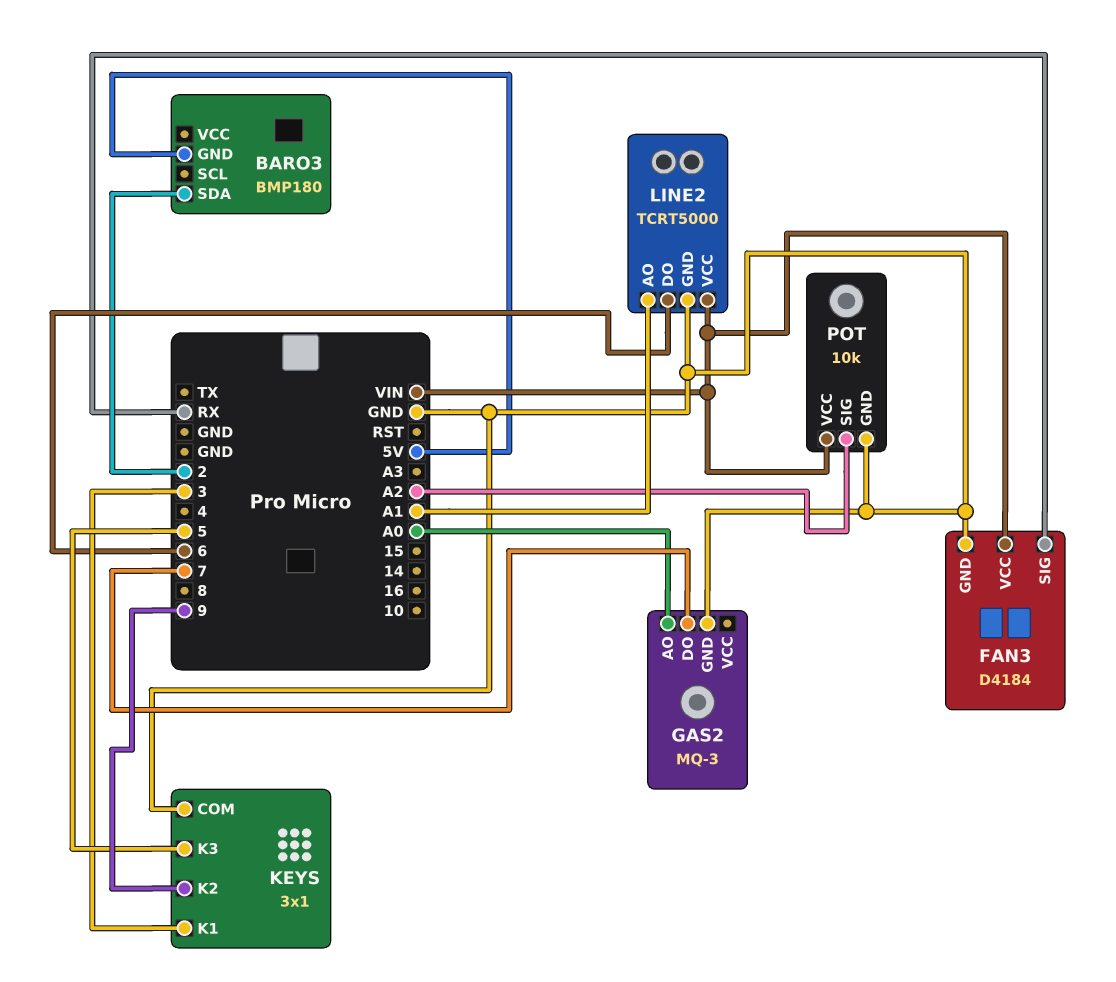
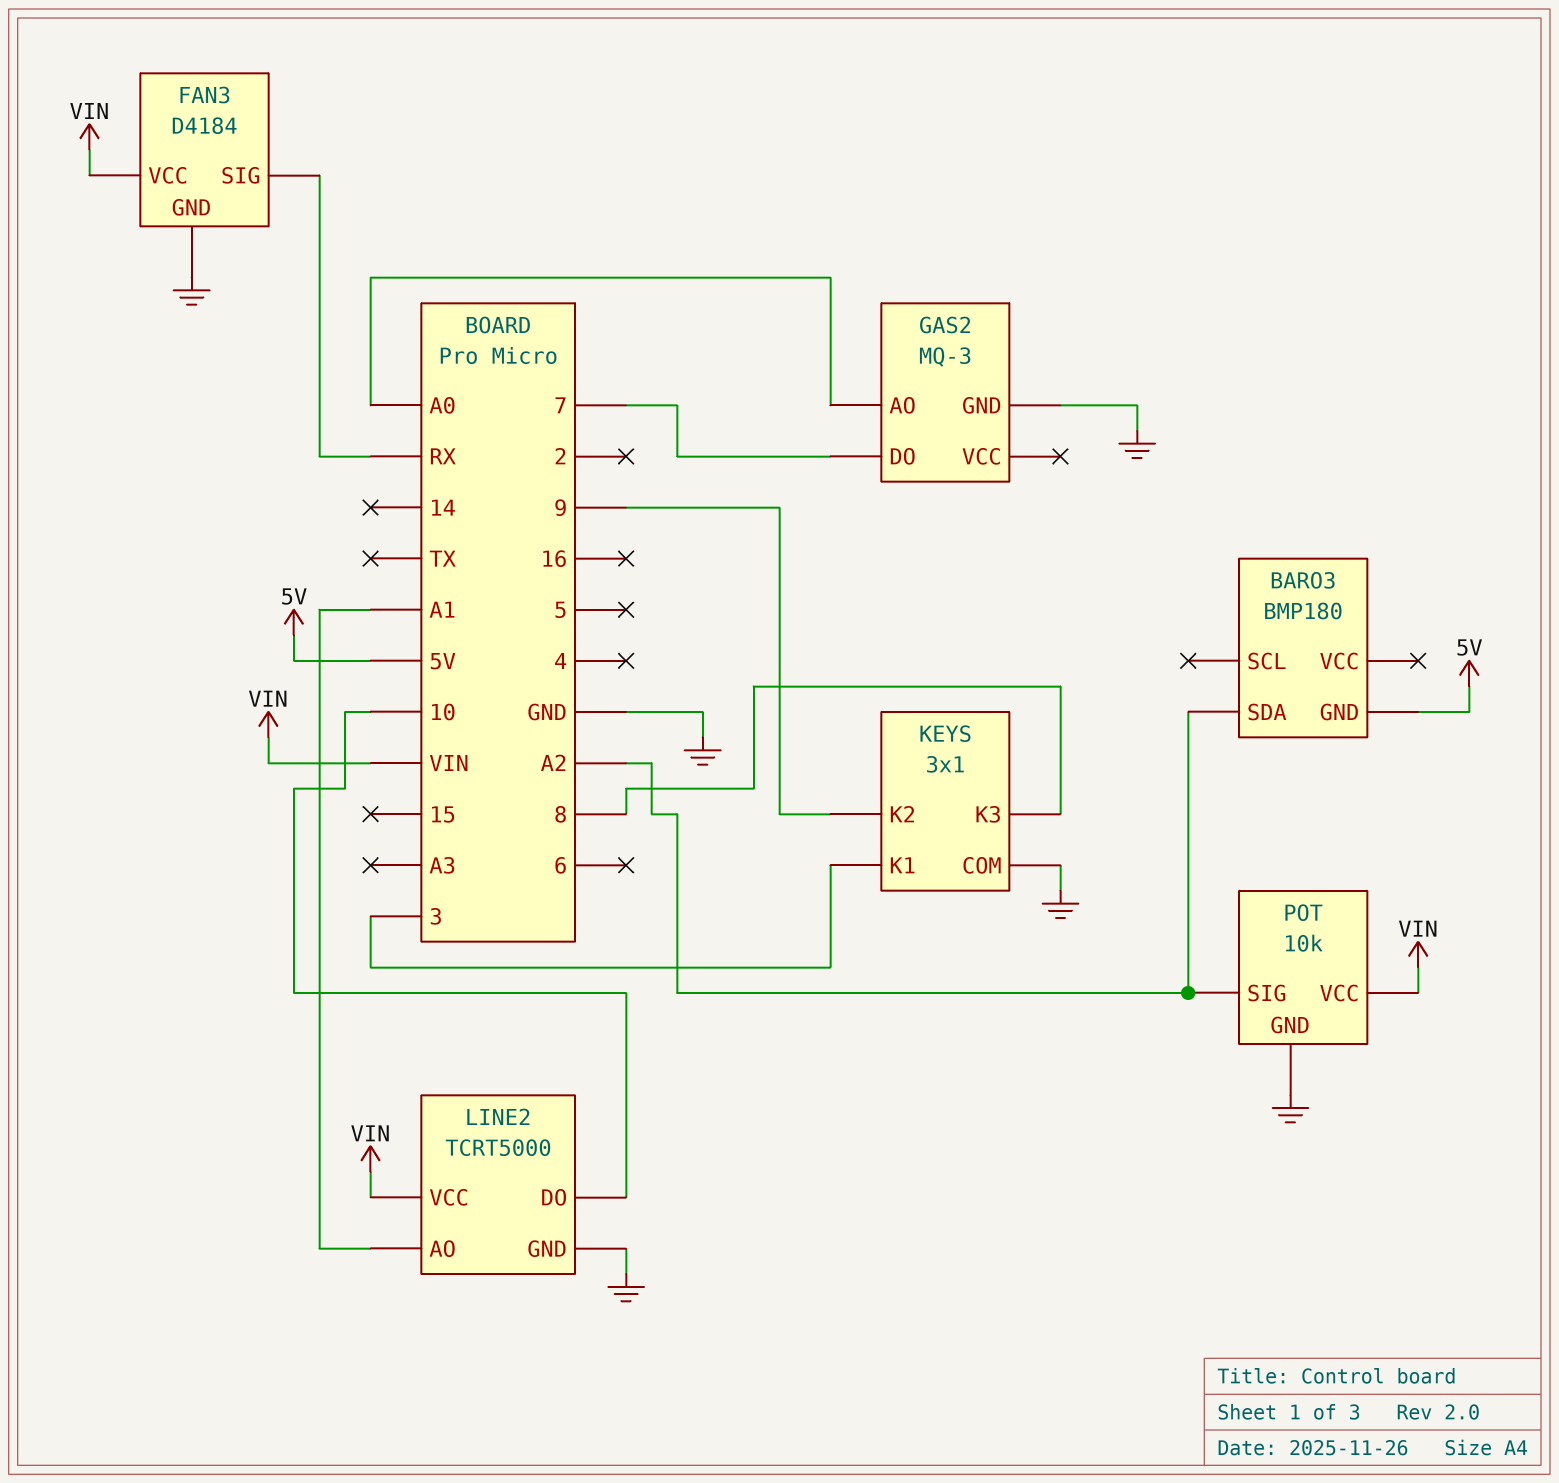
BARO3 pin SDA: 2 -> A2
KEYS pin K3: 5 -> 8
LINE2 pin DO: 6 -> 10

